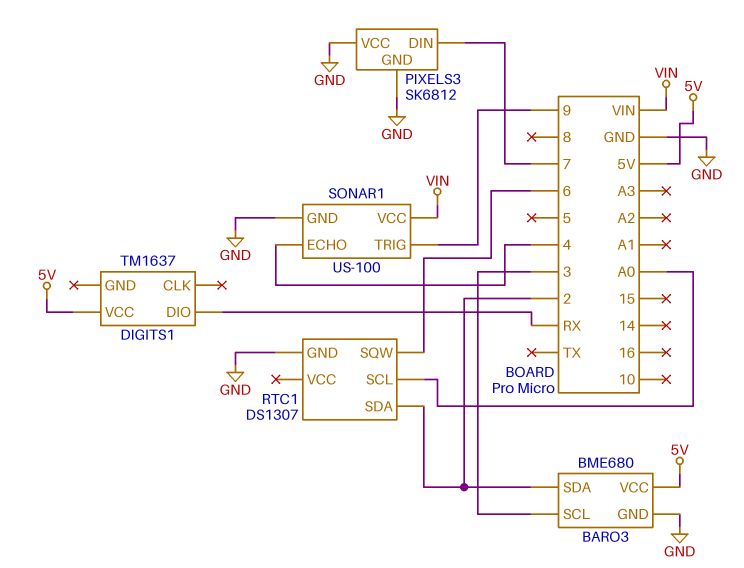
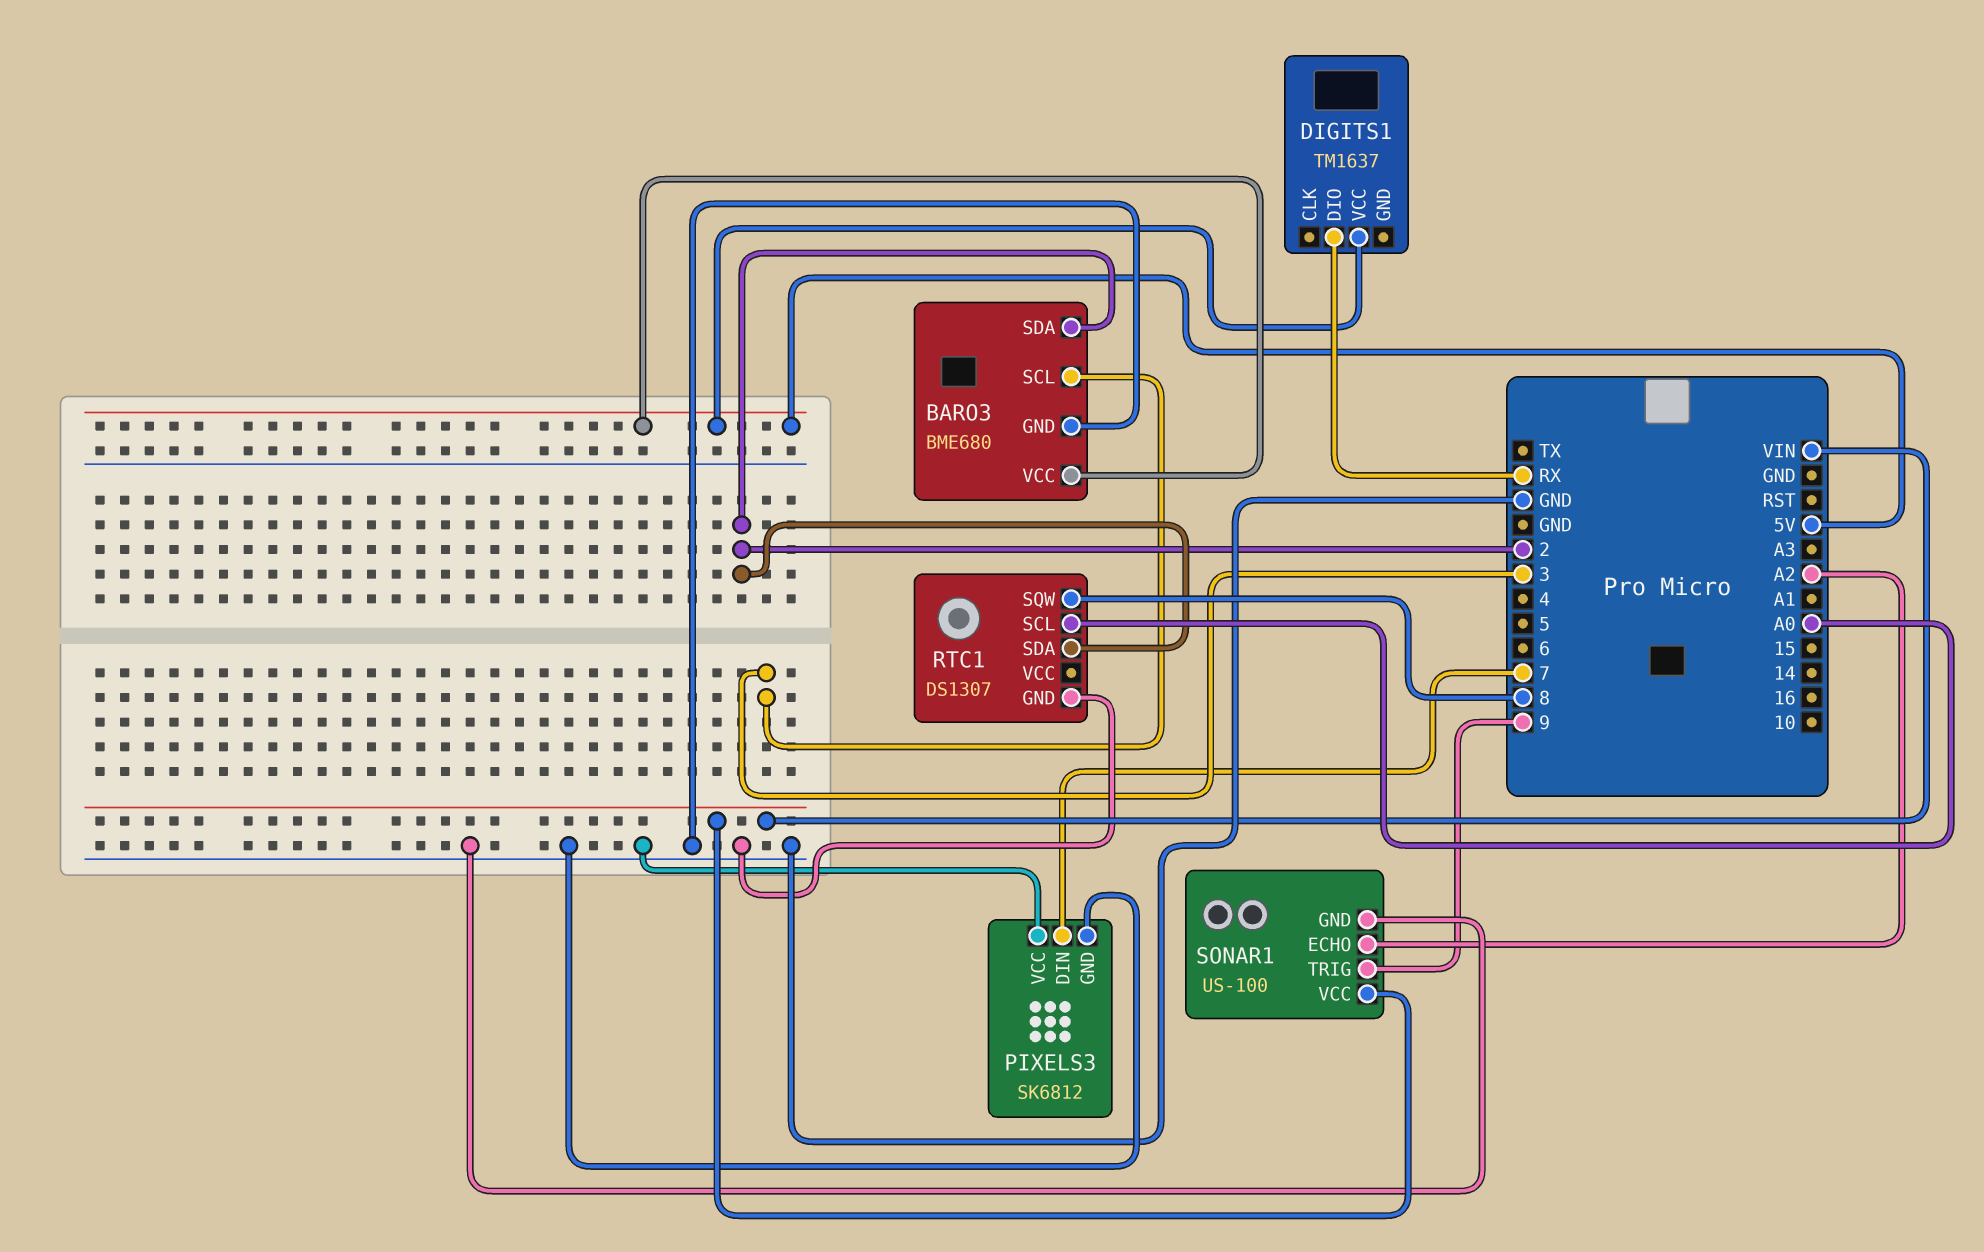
RTC1 pin SQW: 6 -> 8
SONAR1 pin ECHO: 4 -> A2

